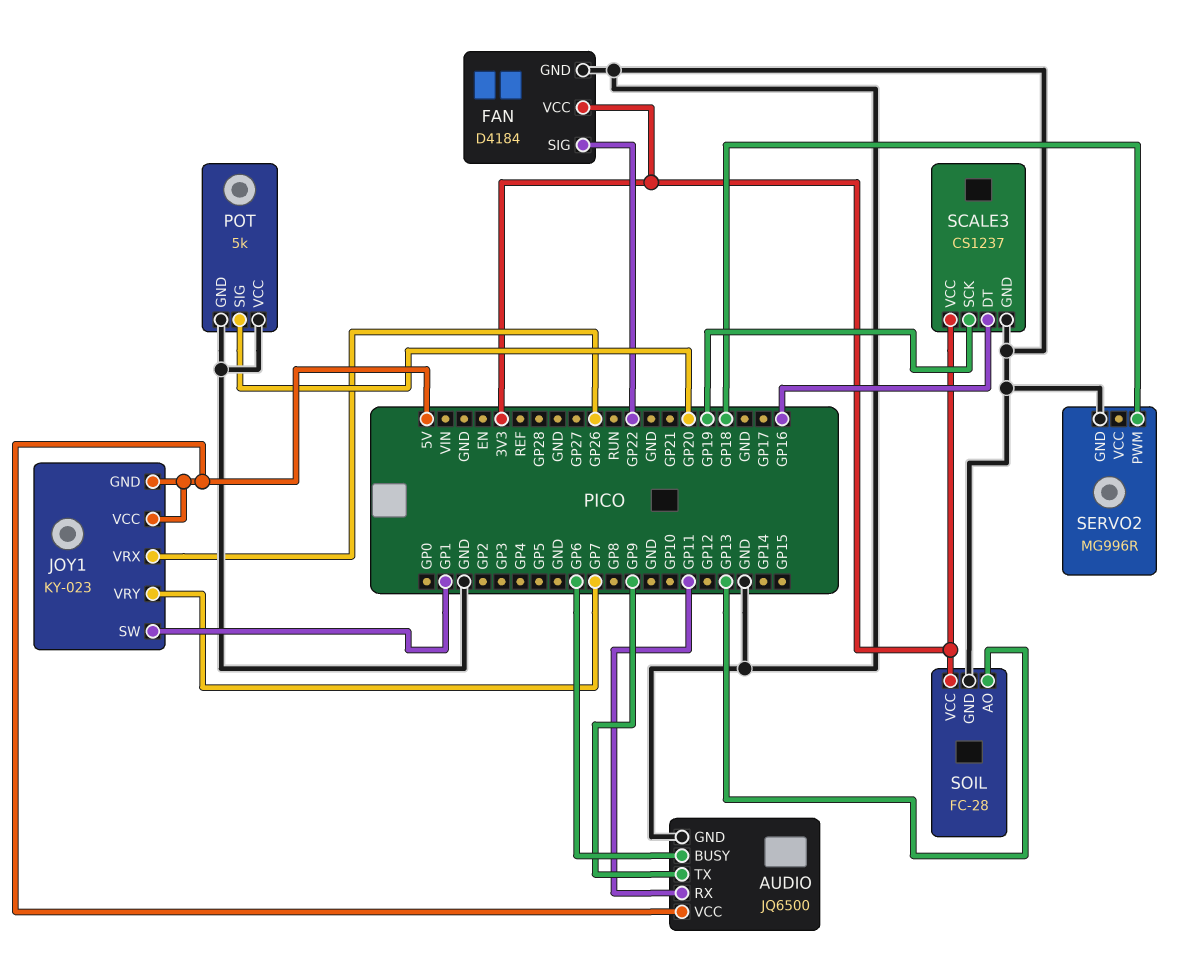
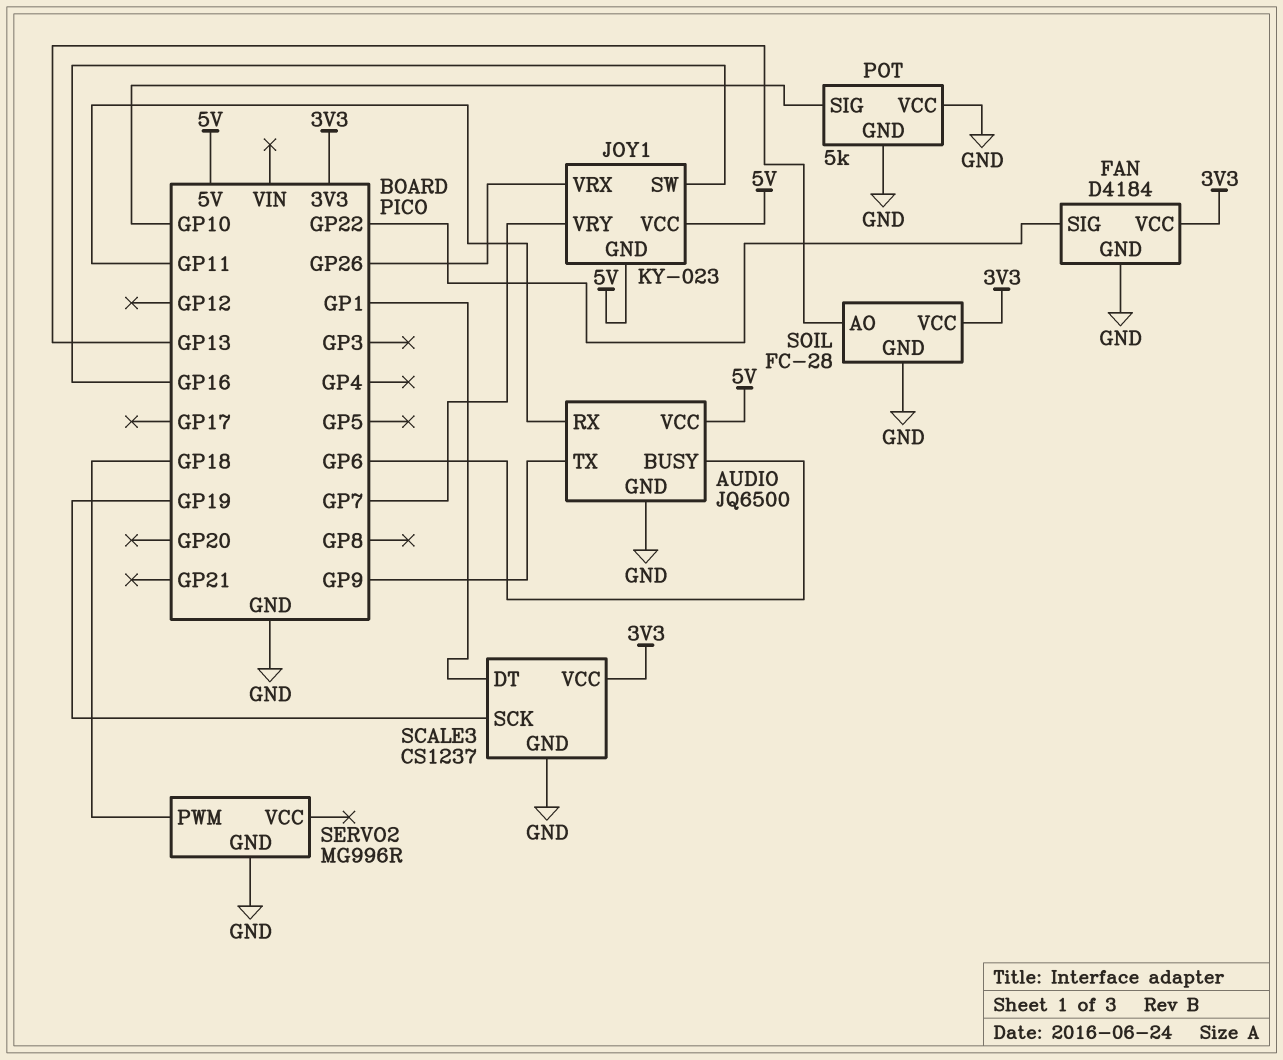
JOY1 pin SW: GP1 -> GP16
POT pin SIG: GP20 -> GP10
SCALE3 pin DT: GP16 -> GP1

